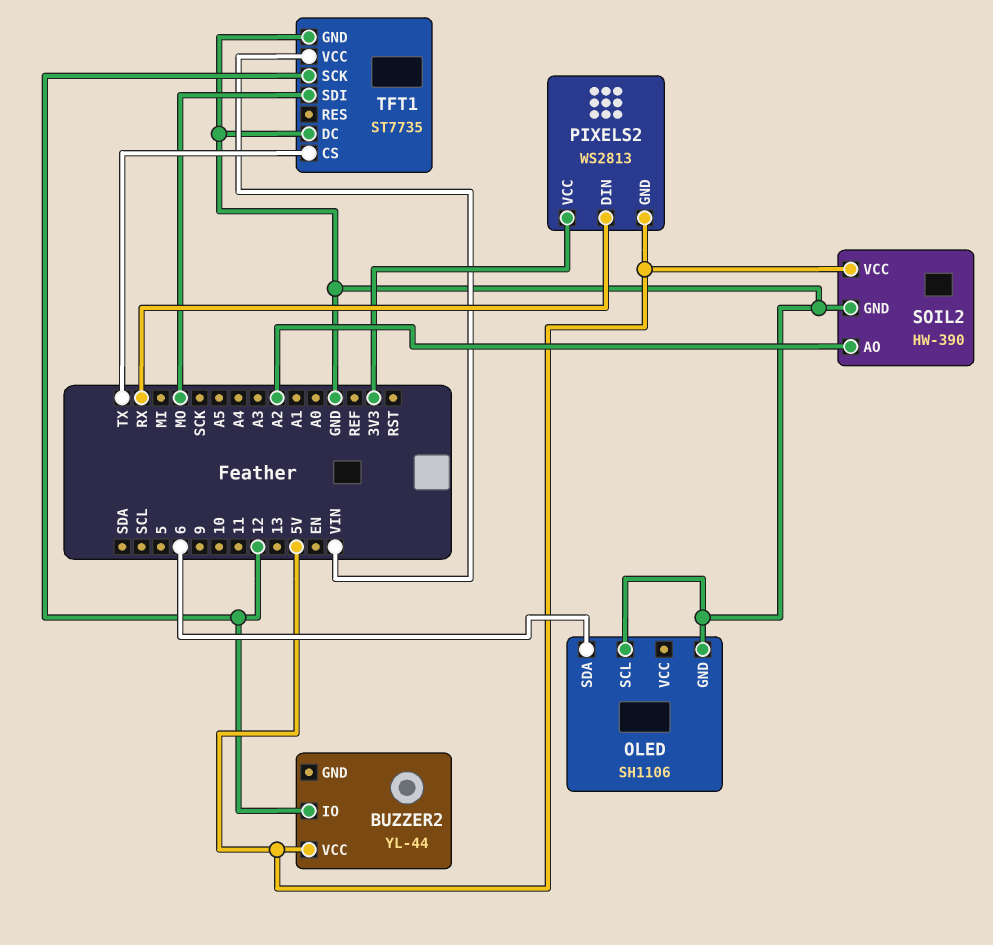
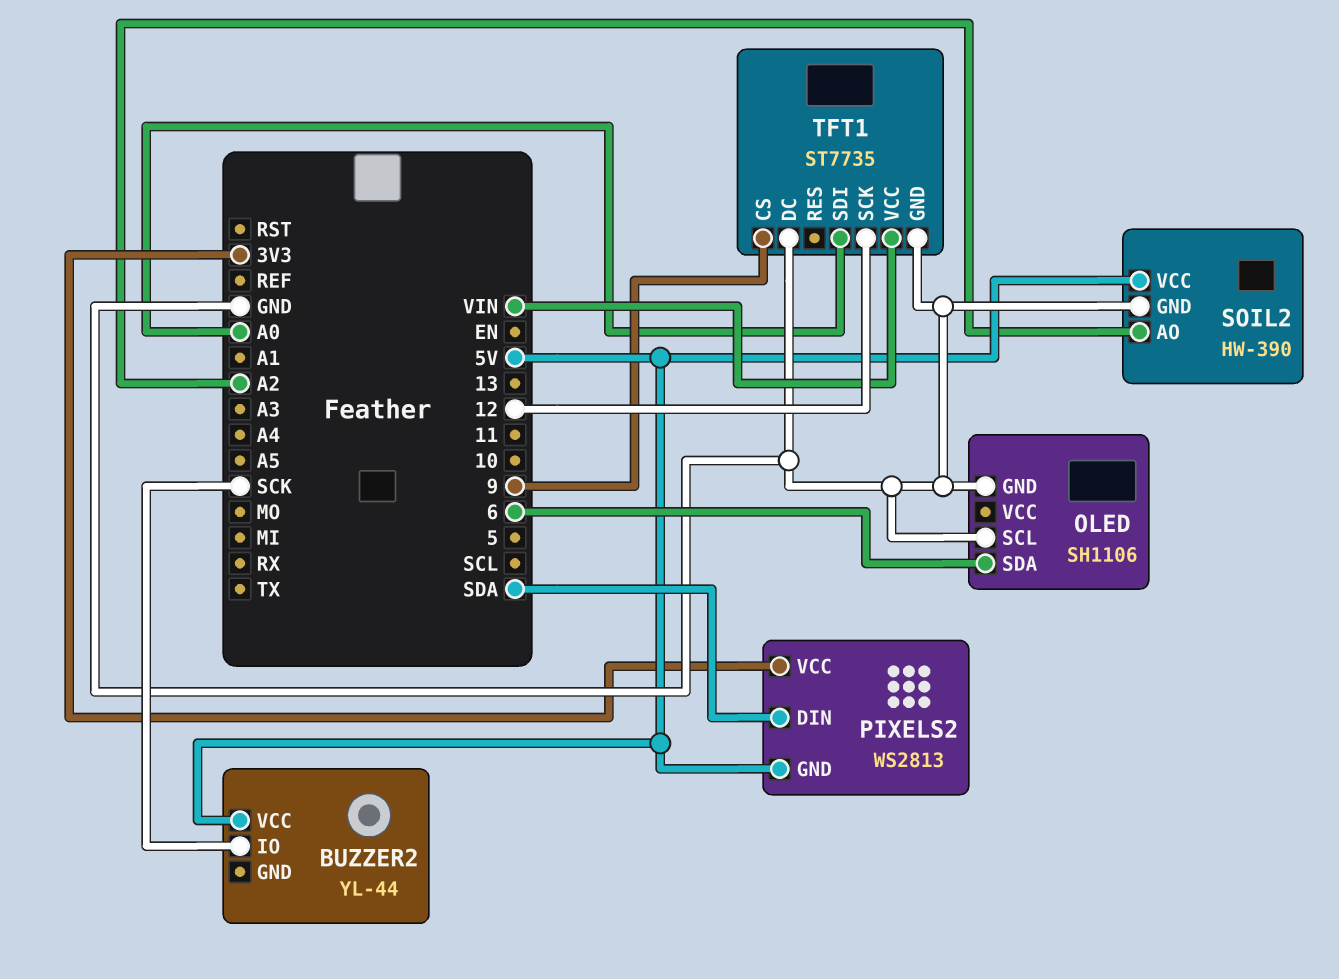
BUZZER2 pin IO: 12 -> SCK
PIXELS2 pin DIN: RX -> SDA
TFT1 pin CS: TX -> 9
TFT1 pin SDI: MO -> A0

